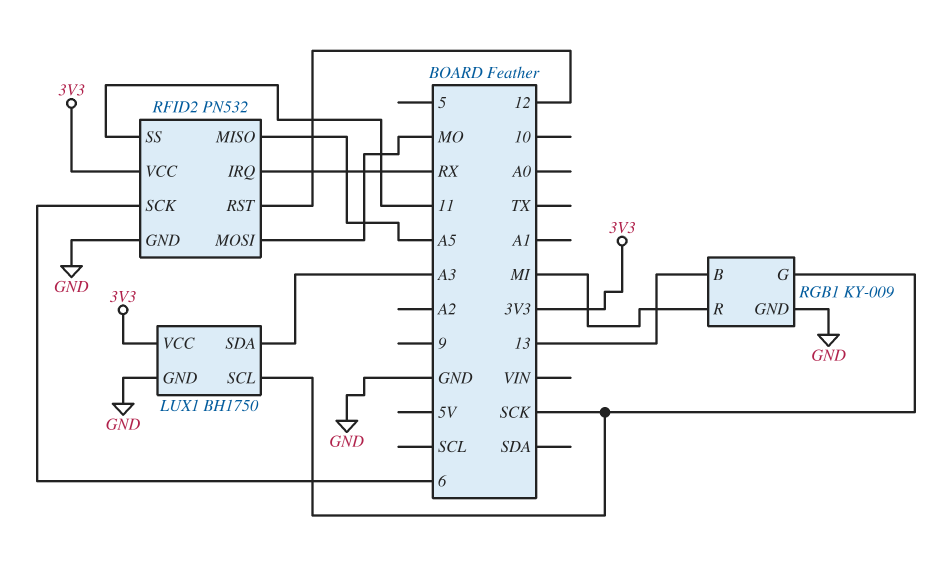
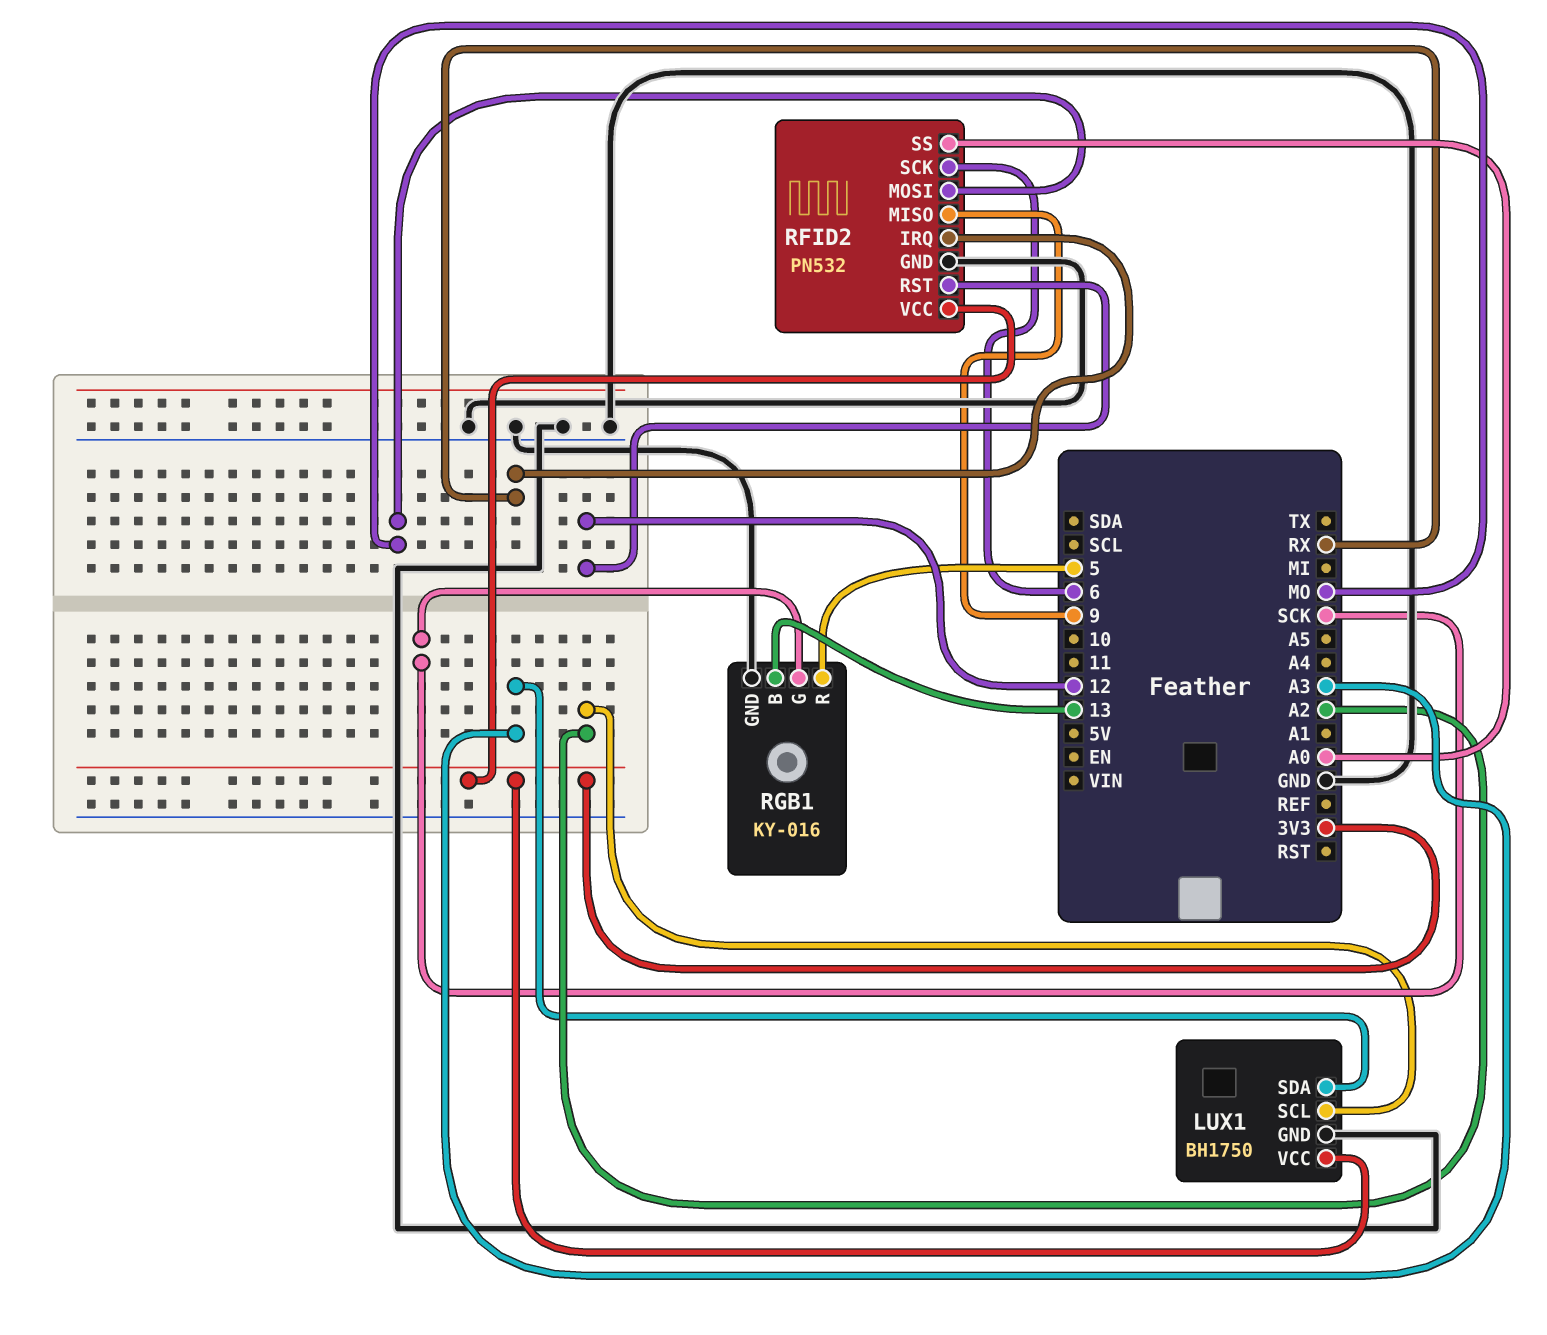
LUX1 pin SCL: SCK -> A2
RFID2 pin MISO: A5 -> 9
RFID2 pin SS: 11 -> A0
RGB1: KY-009 -> KY-016
RGB1 pin R: MI -> 5

